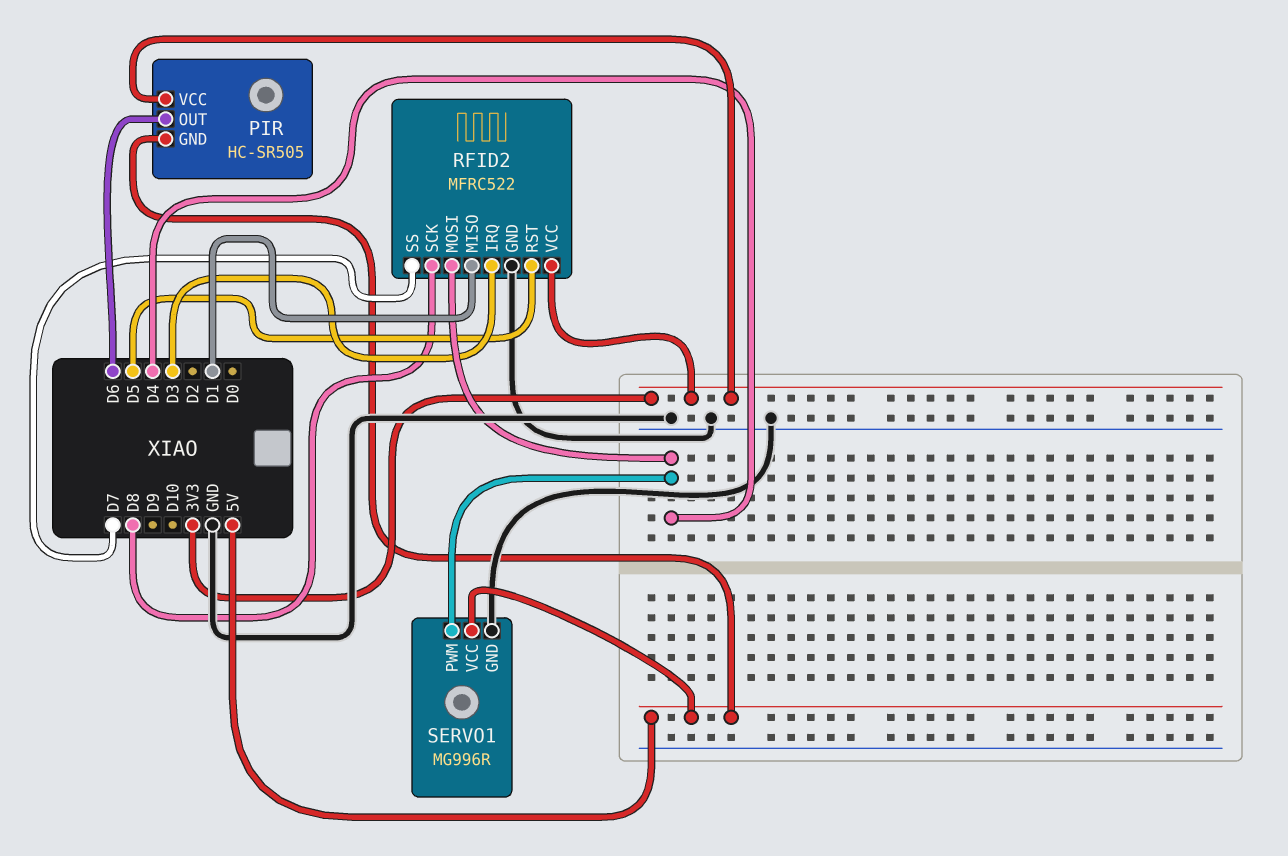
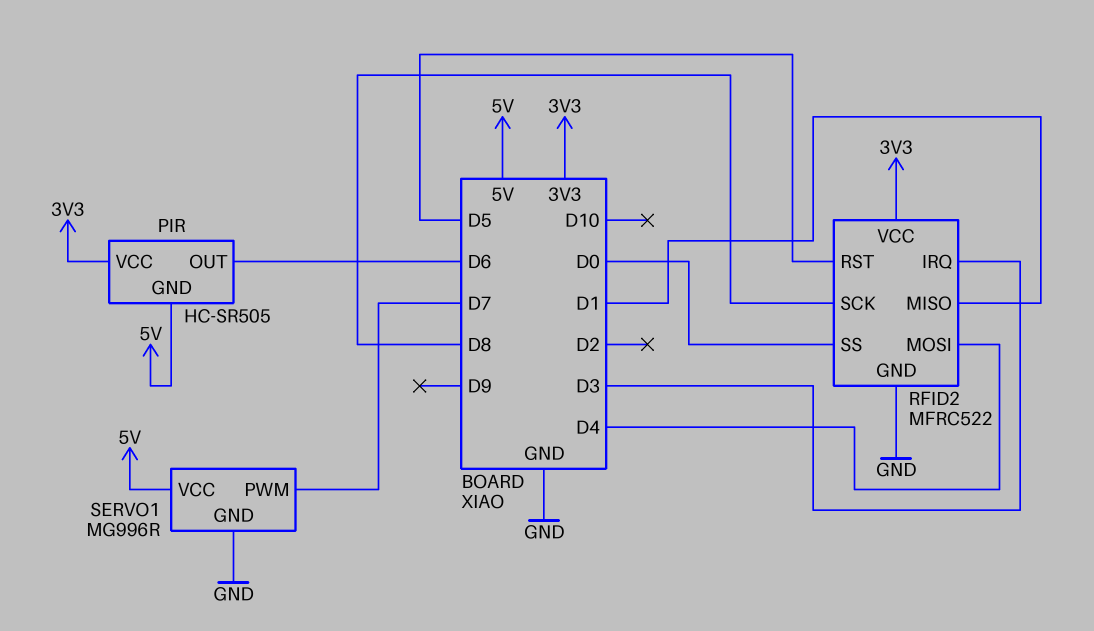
RFID2 pin SS: D7 -> D0
SERVO1 pin PWM: D4 -> D7

